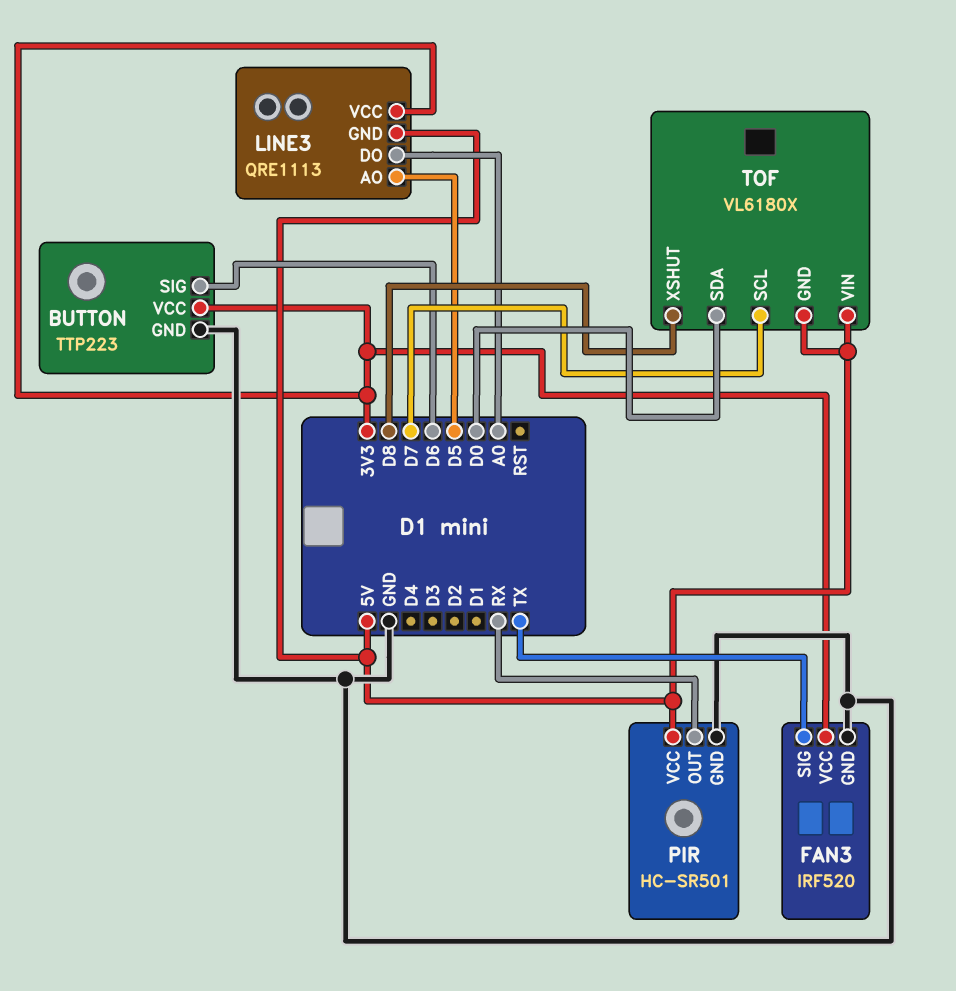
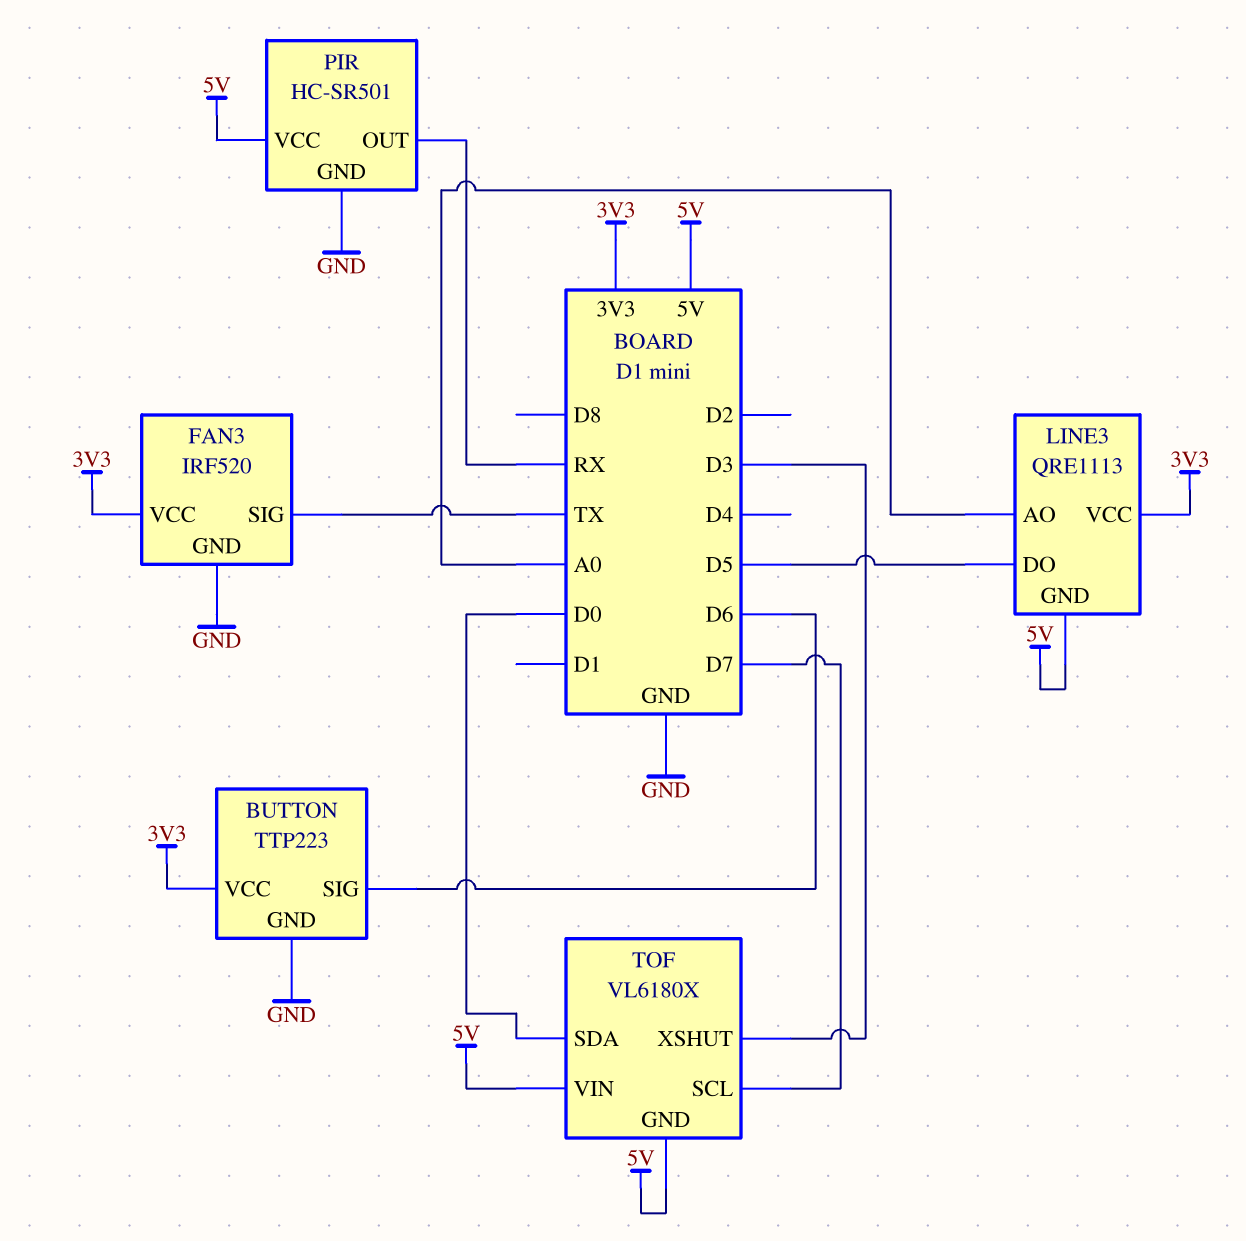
LINE3 pin AO: D5 -> A0
LINE3 pin DO: A0 -> D5
TOF pin XSHUT: D8 -> D3

